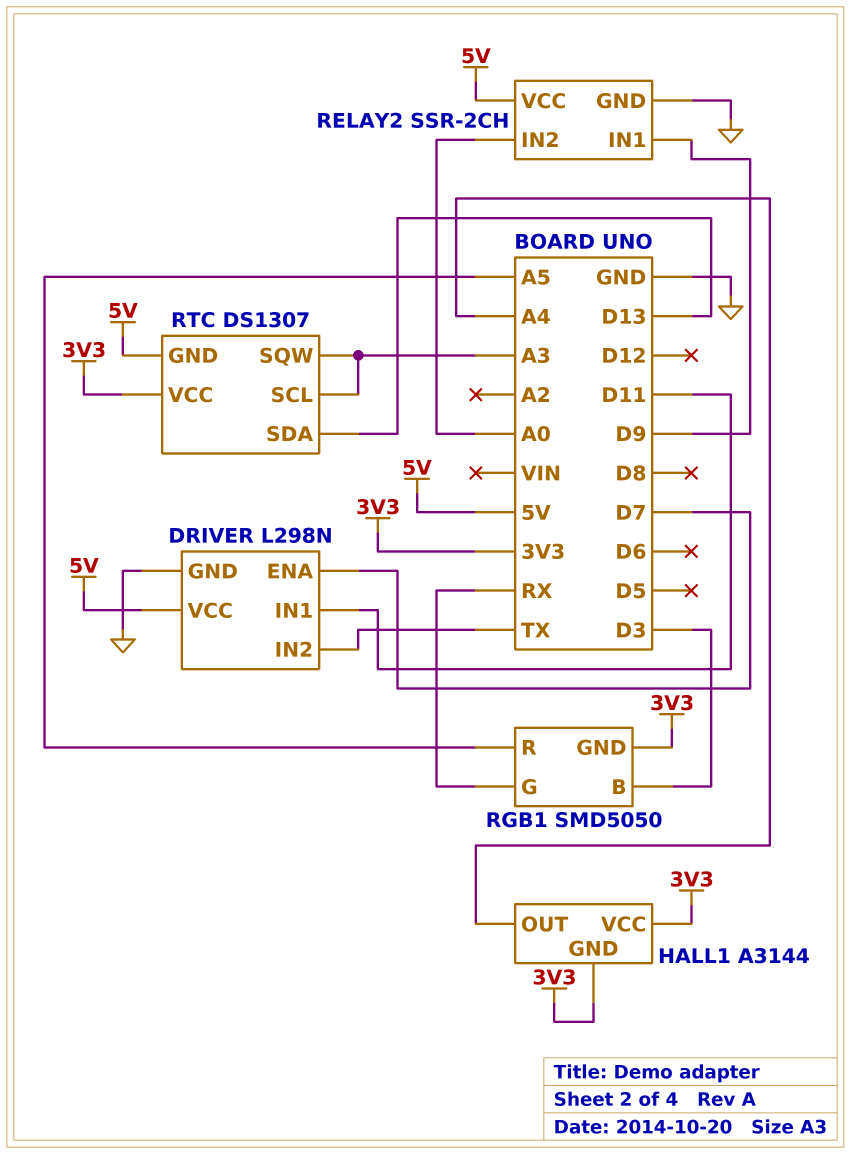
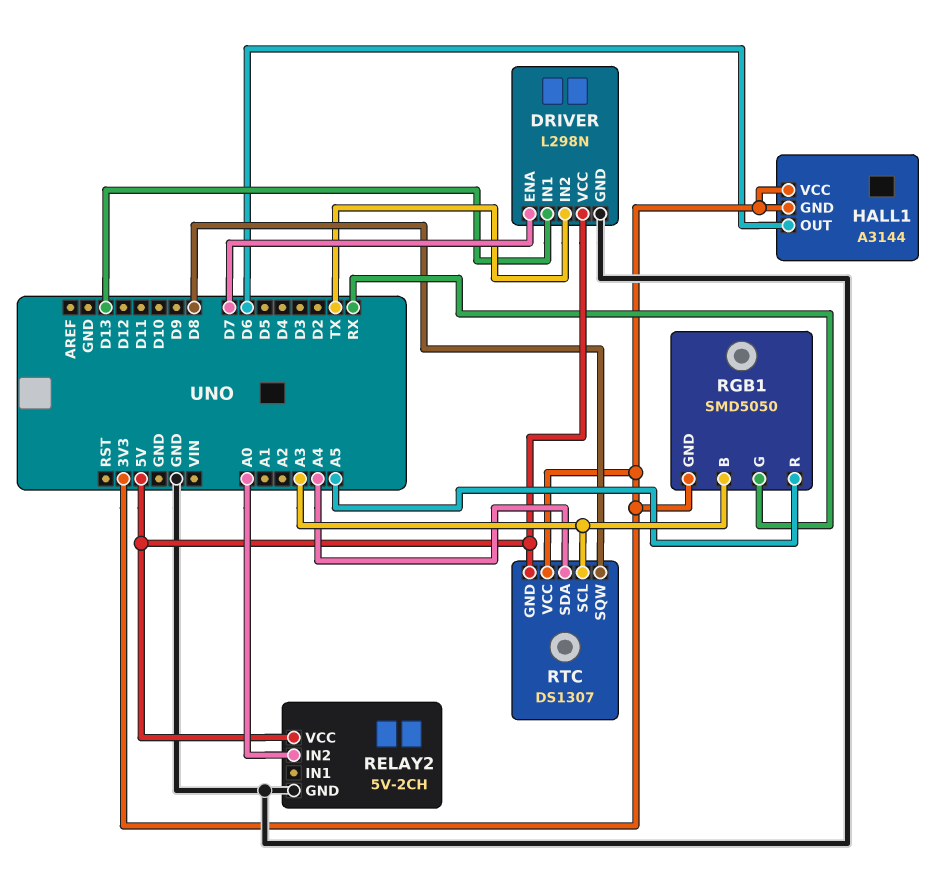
DRIVER pin IN1: D11 -> D13
HALL1 pin OUT: A4 -> D6
RELAY2: SSR-2CH -> 5V-2CH
RELAY2 pin IN1: D9 -> none
RGB1 pin B: D3 -> A3
RTC pin SDA: D13 -> A4
RTC pin SQW: A3 -> D8

